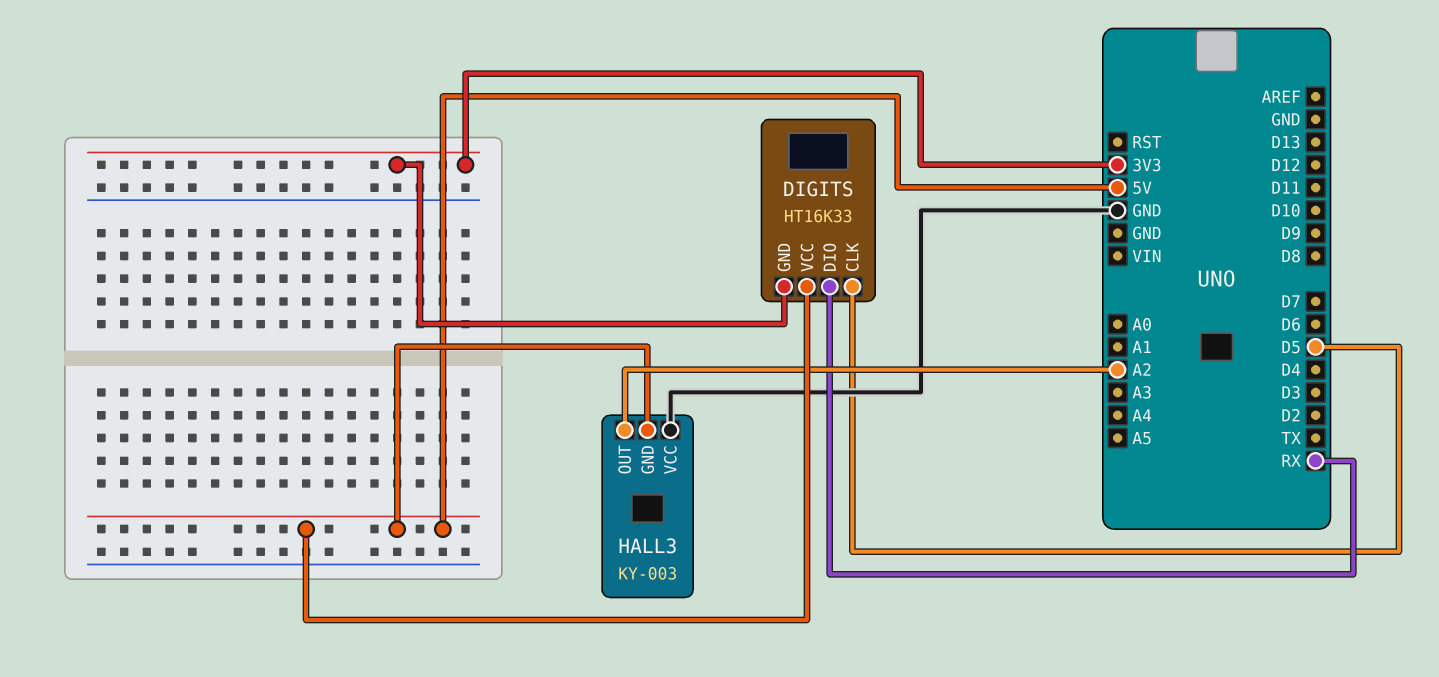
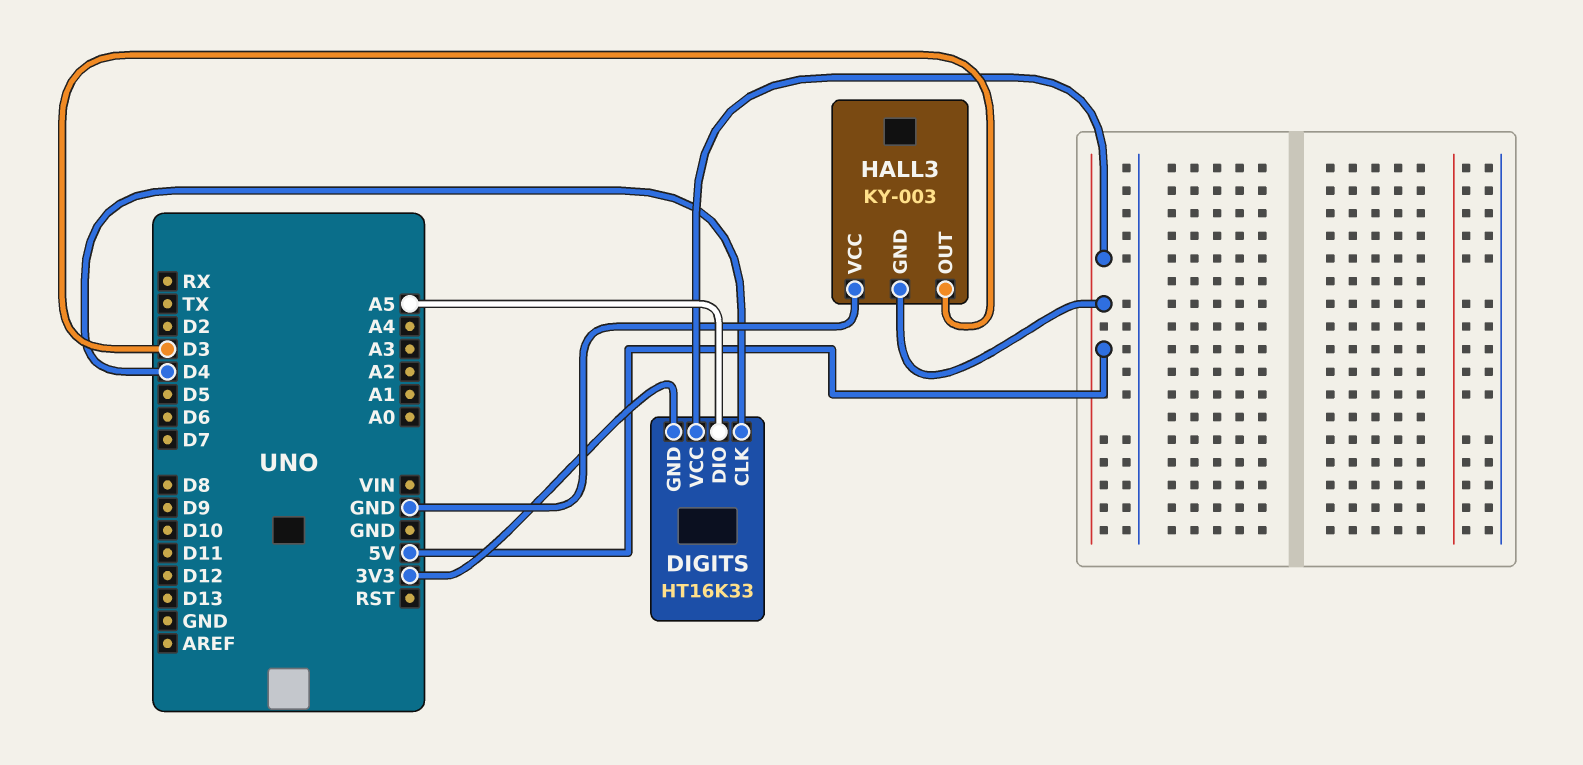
DIGITS pin CLK: D5 -> D4
DIGITS pin DIO: RX -> A5
HALL3 pin OUT: A2 -> D3

